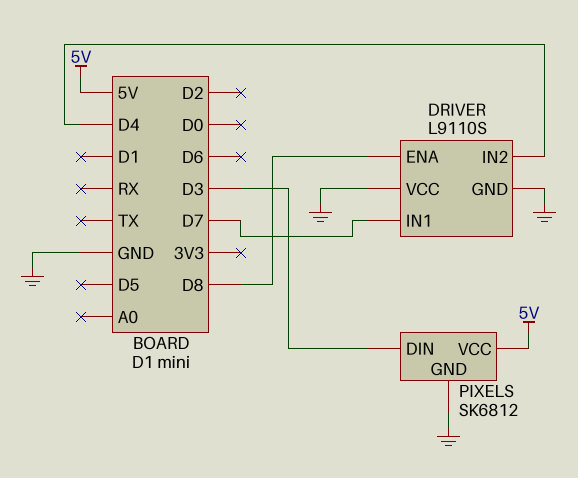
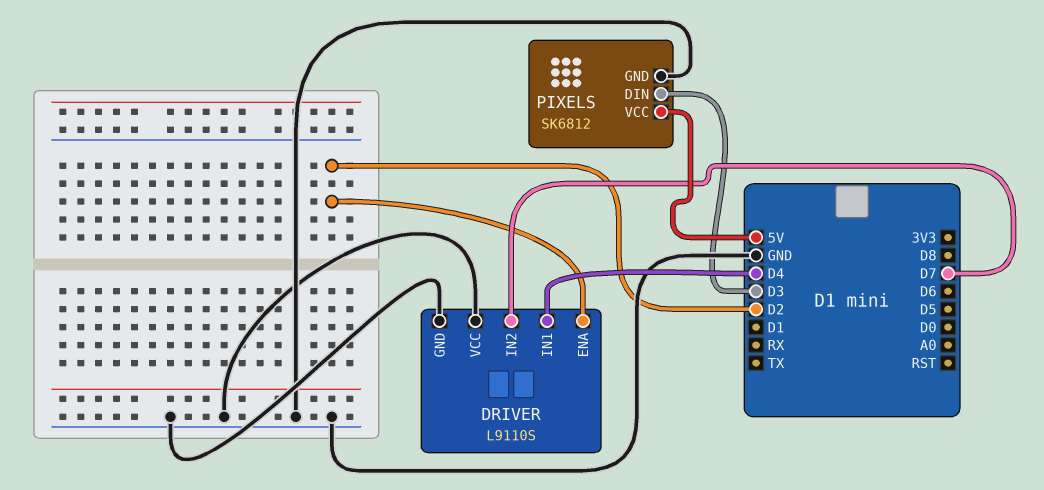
DRIVER pin ENA: D8 -> D2
DRIVER pin IN1: D7 -> D4
DRIVER pin IN2: D4 -> D7

